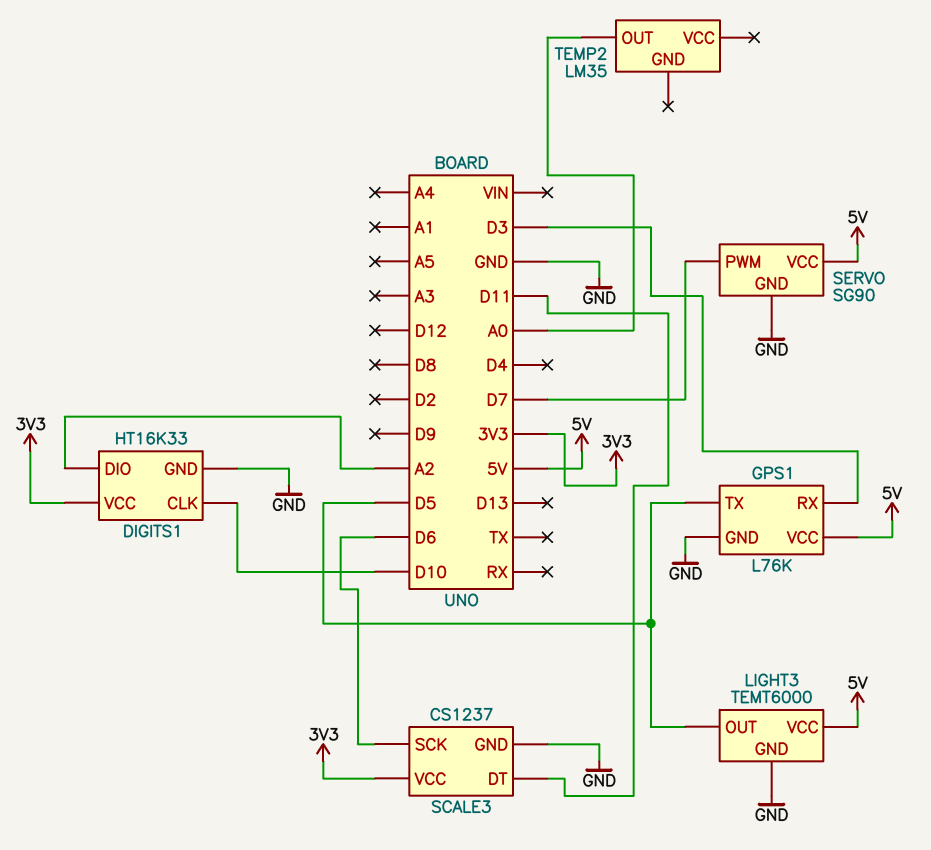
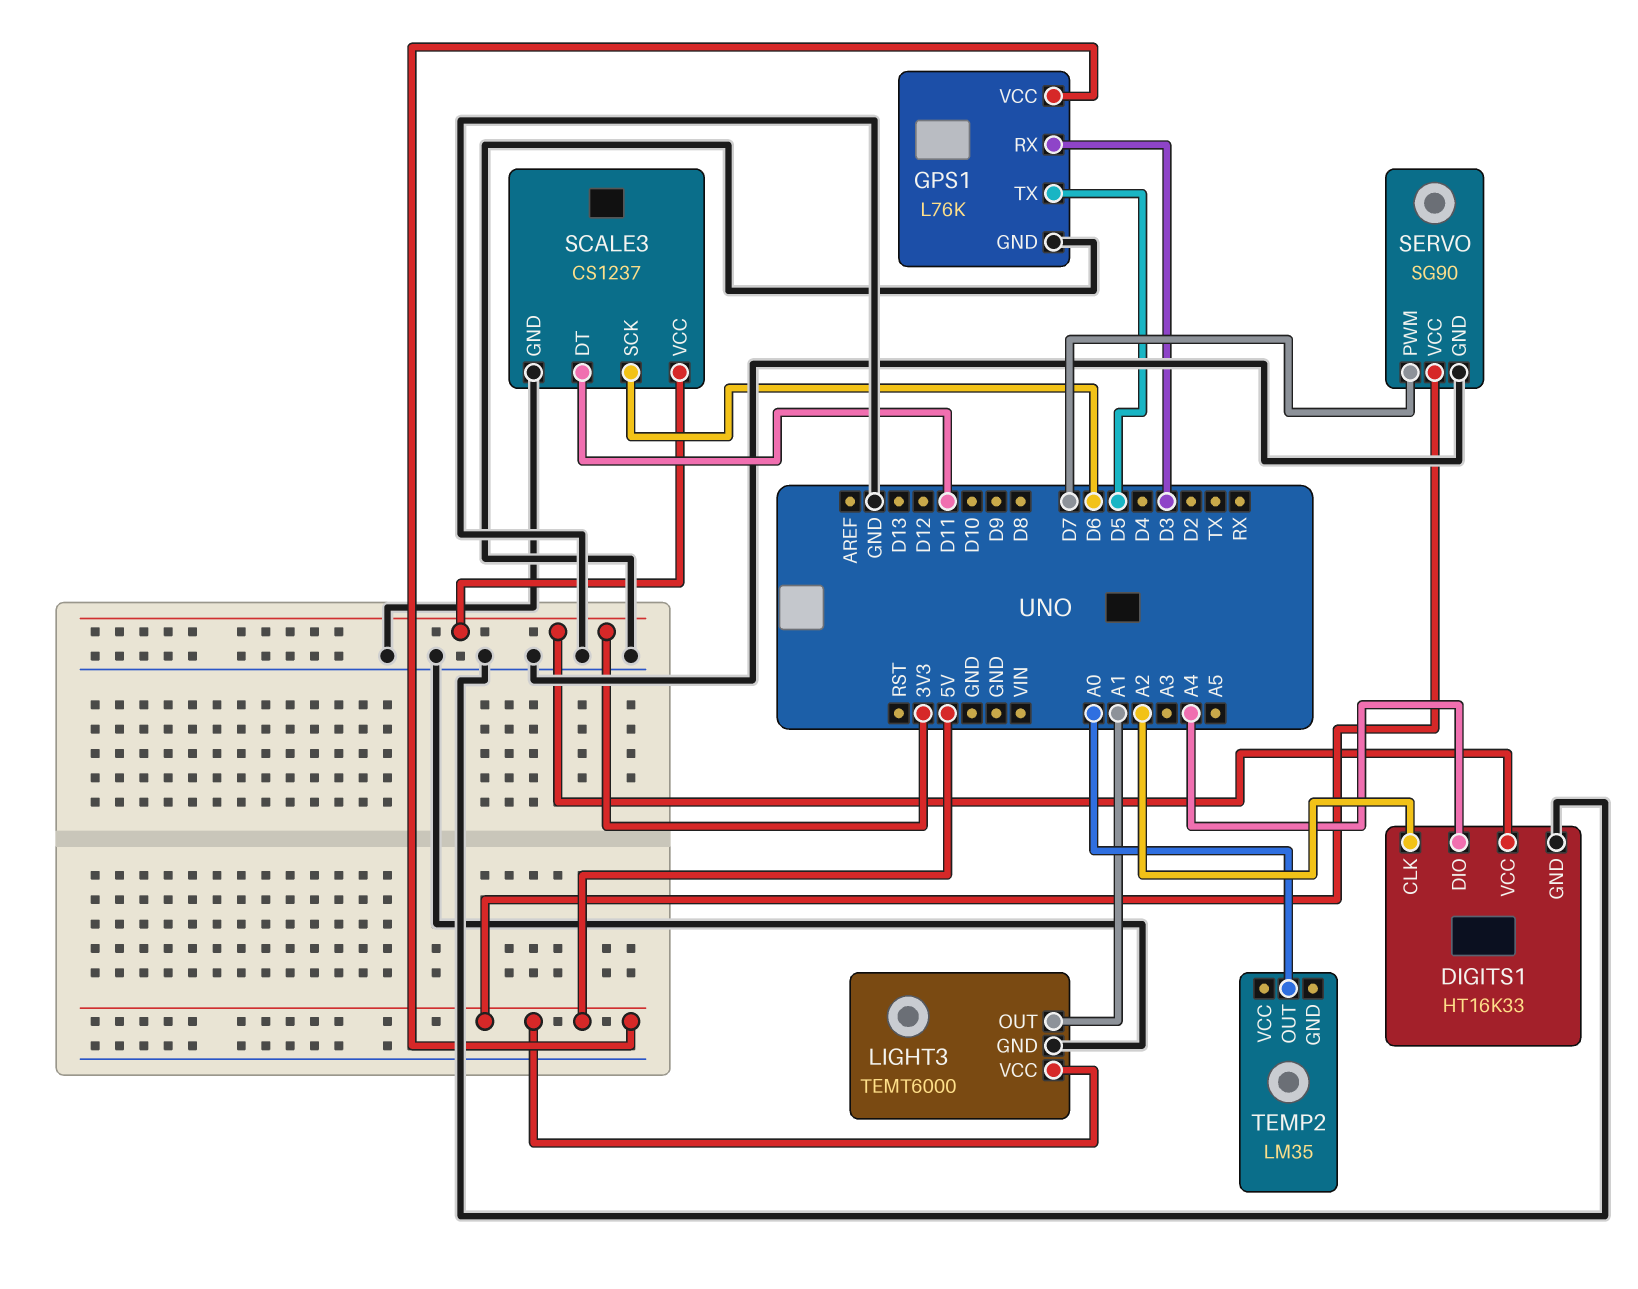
DIGITS1 pin CLK: D10 -> A2
DIGITS1 pin DIO: A2 -> A4
LIGHT3 pin OUT: D5 -> A1

